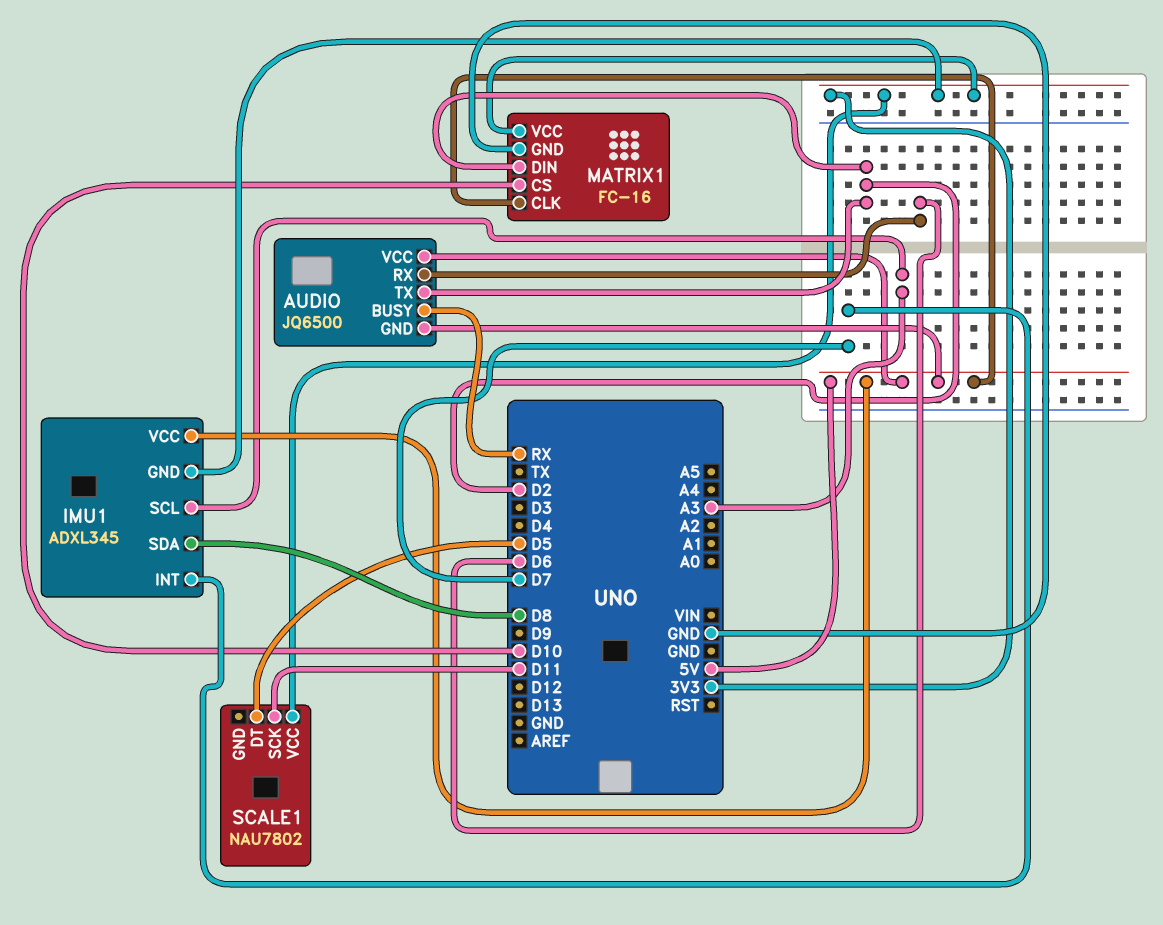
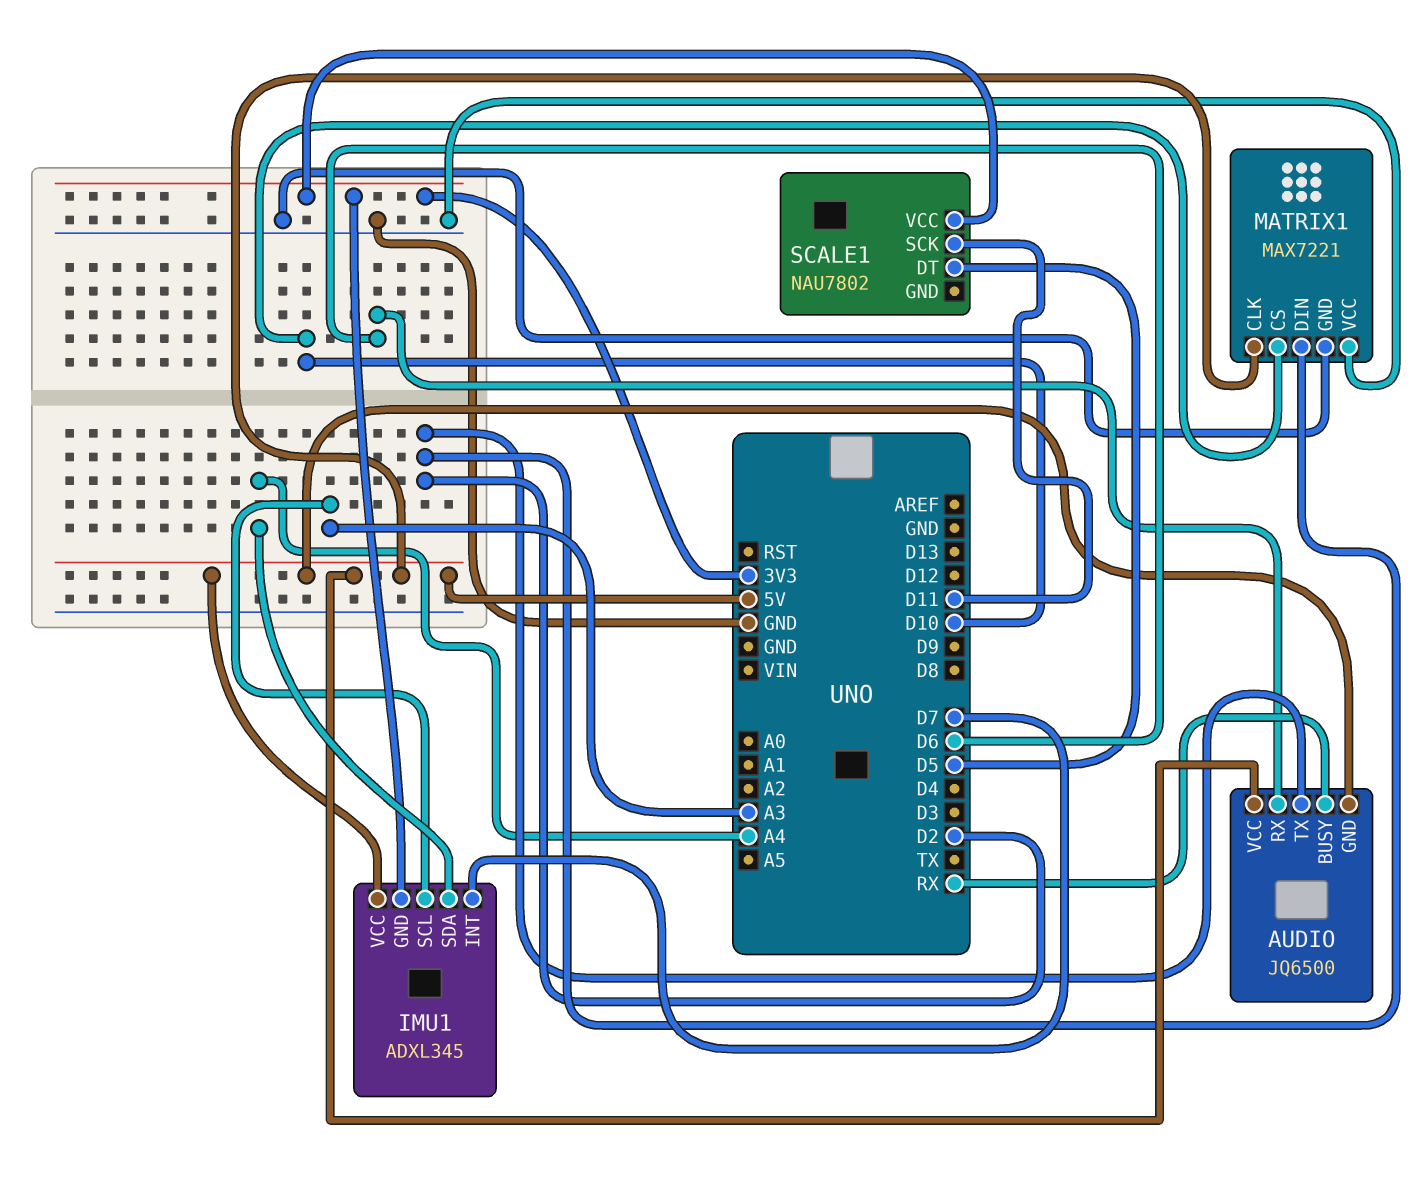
IMU1 pin SDA: D8 -> A4
MATRIX1: FC-16 -> MAX7221
MATRIX1 pin VCC: 3V3 -> GND

